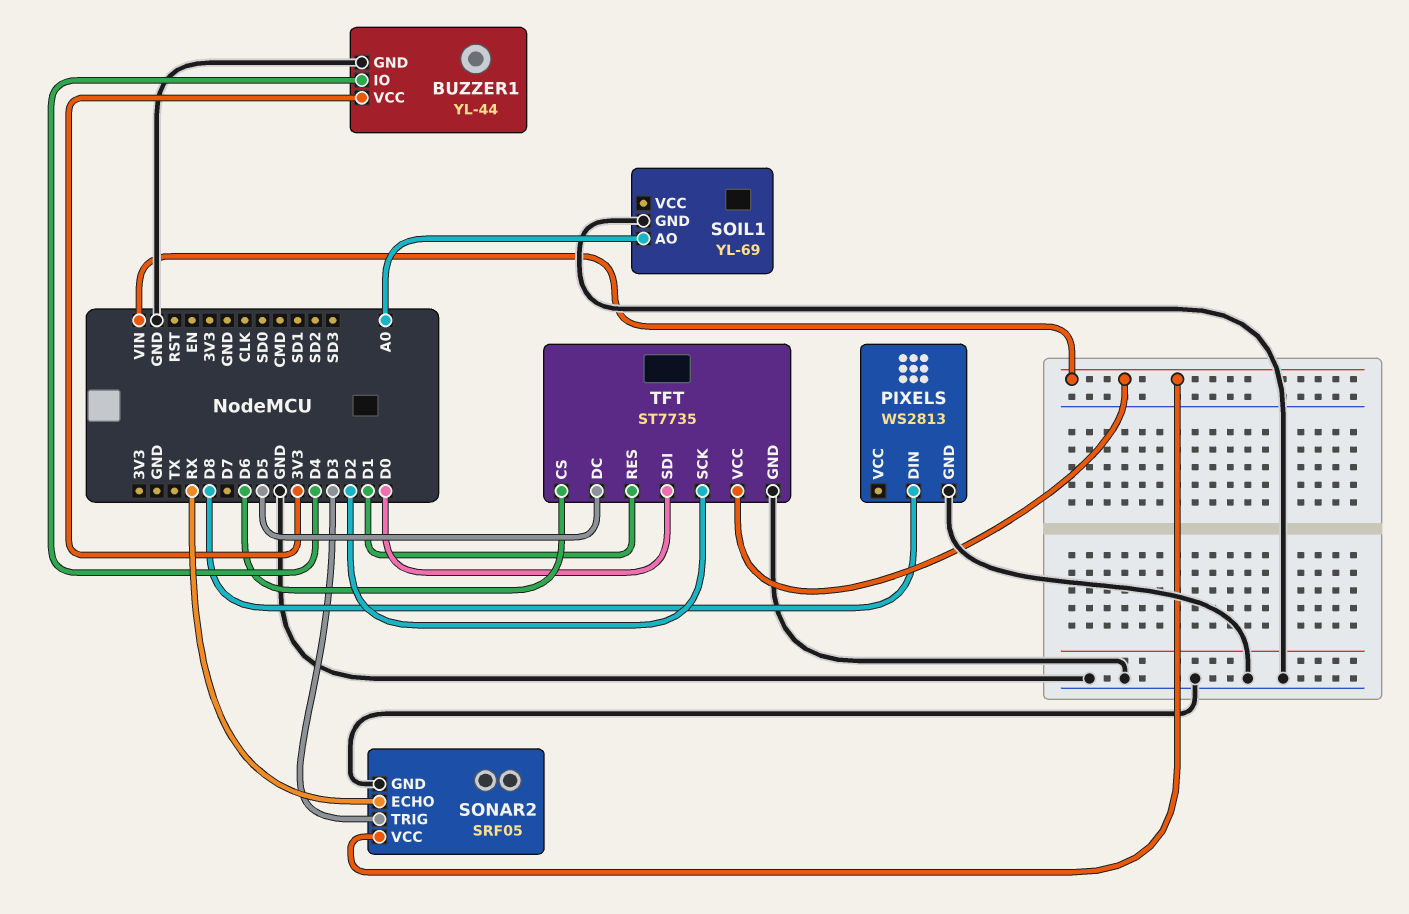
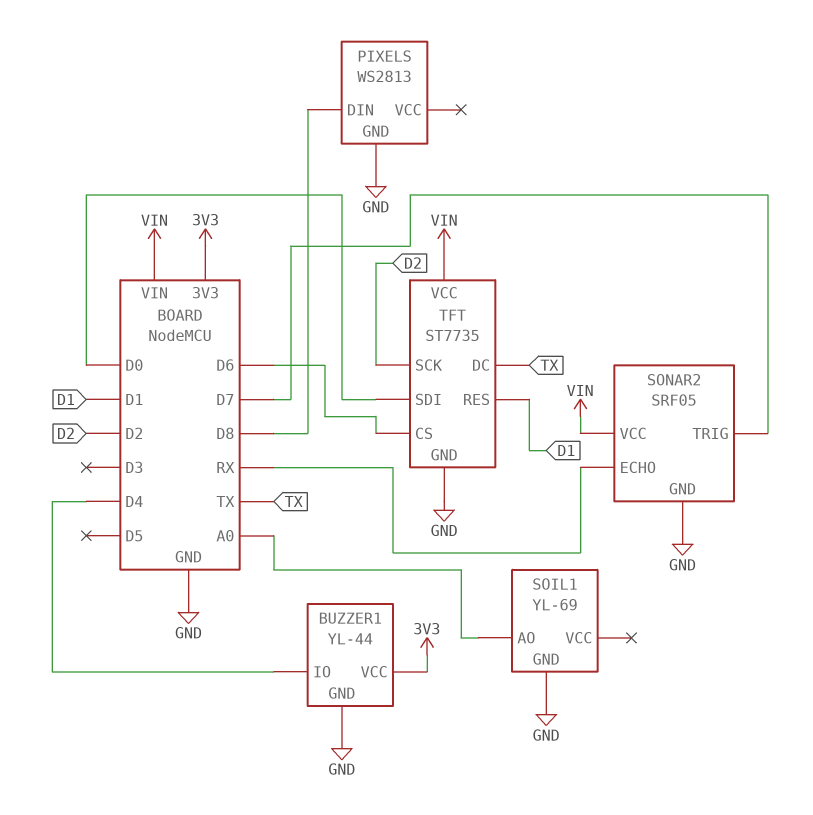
SONAR2 pin TRIG: D3 -> D7
TFT pin DC: D5 -> TX

